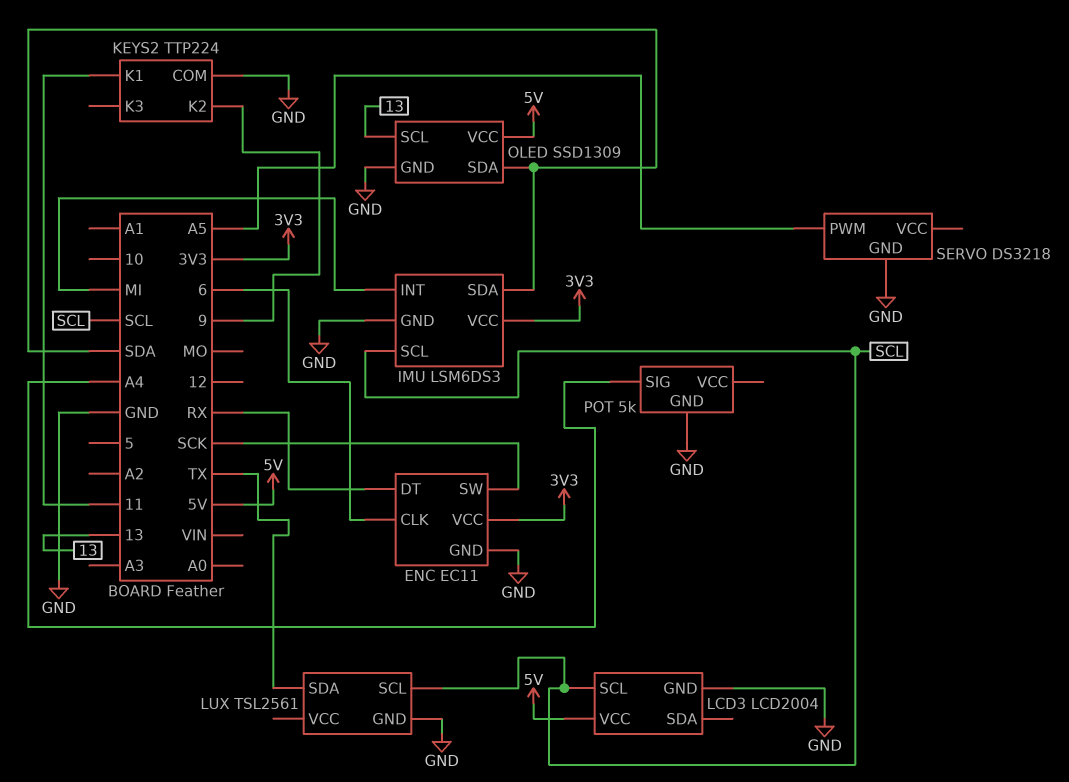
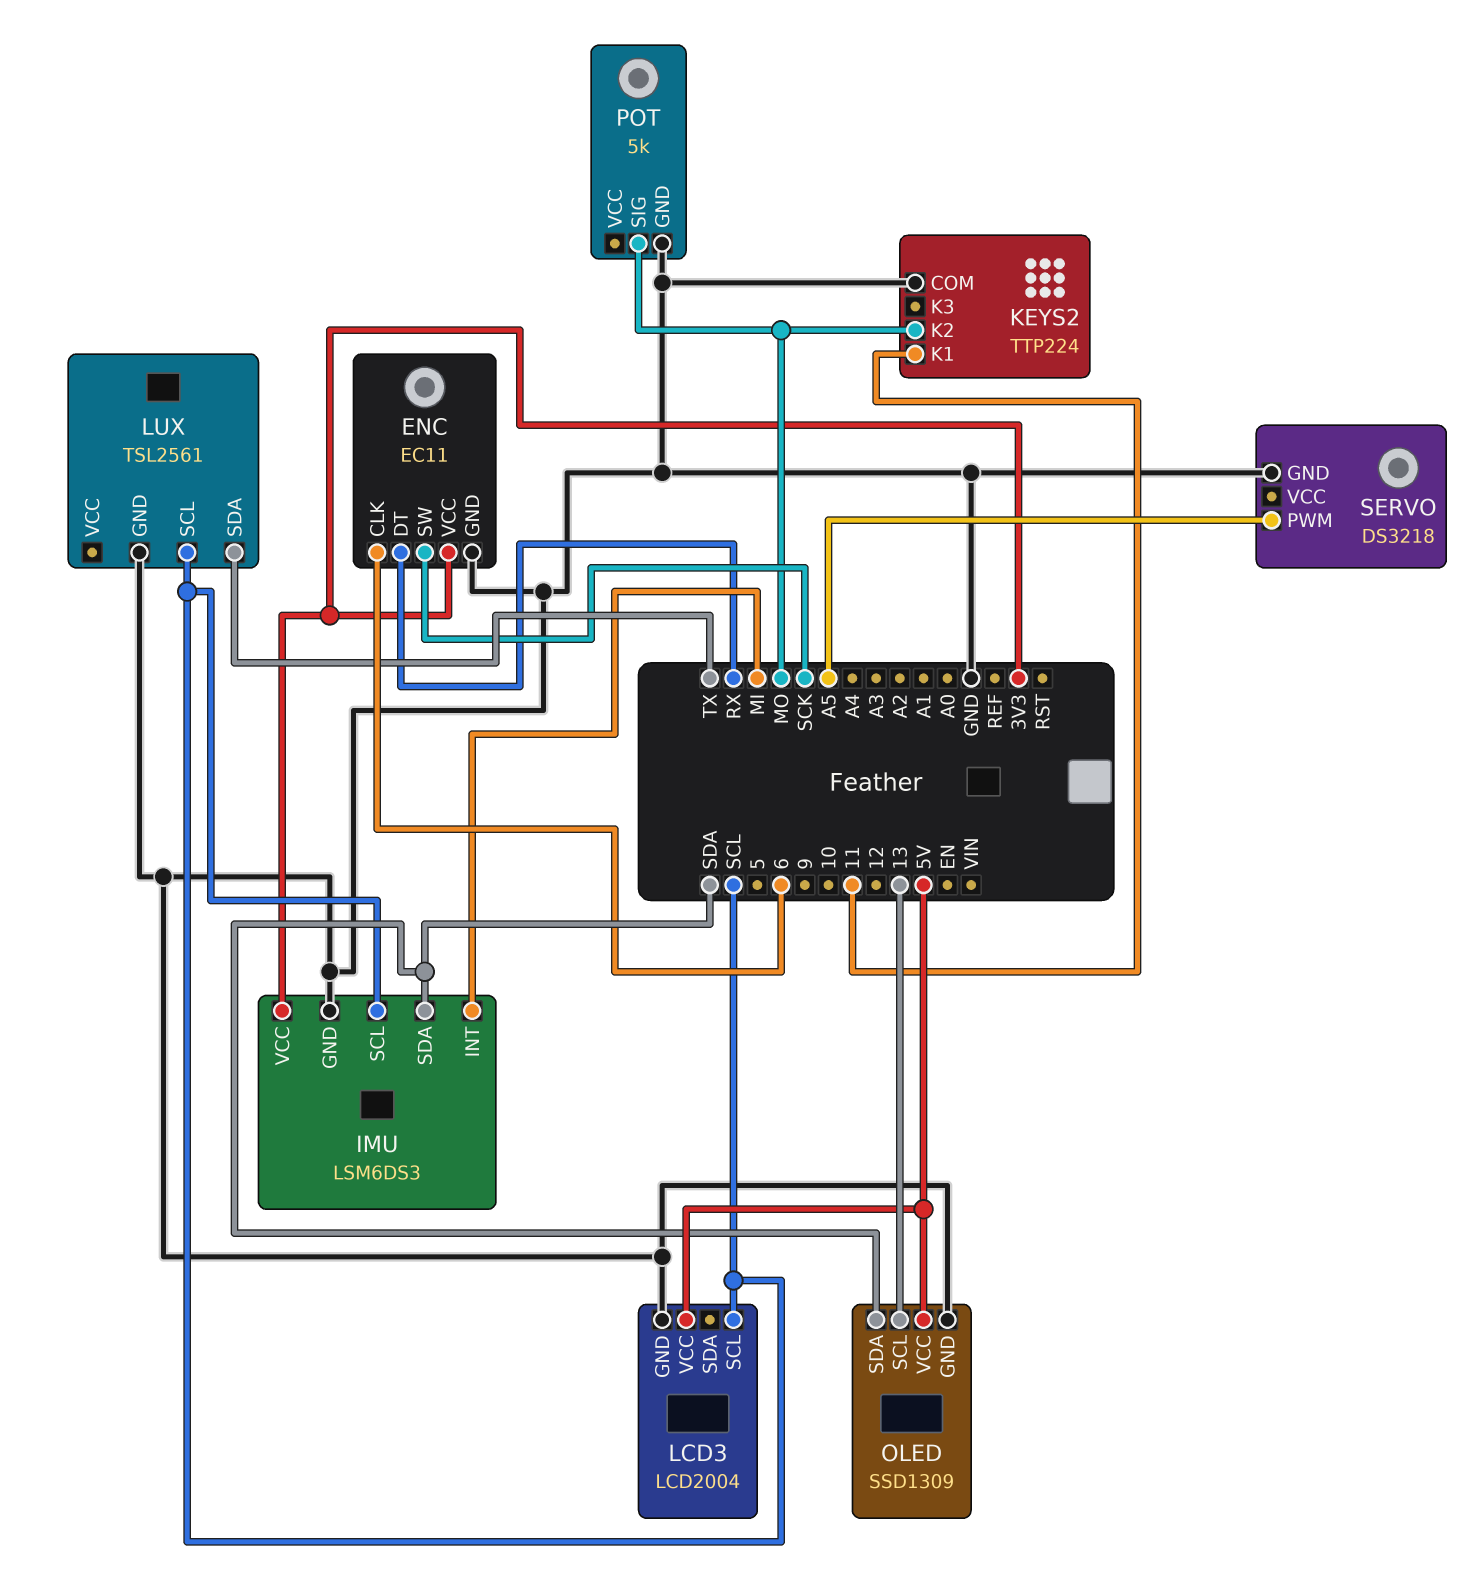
KEYS2 pin K2: 9 -> MO
POT pin SIG: A4 -> MO

